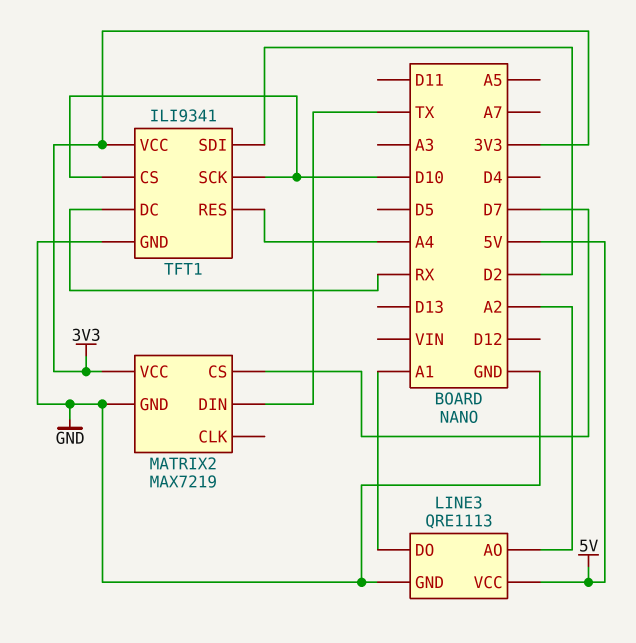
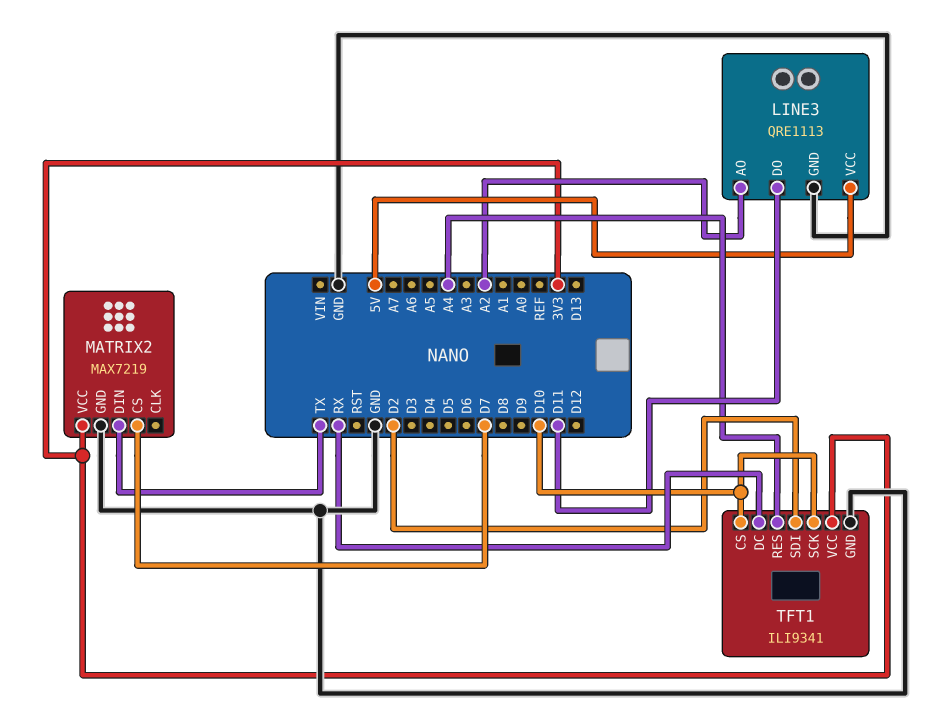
LINE3 pin DO: A1 -> D11

